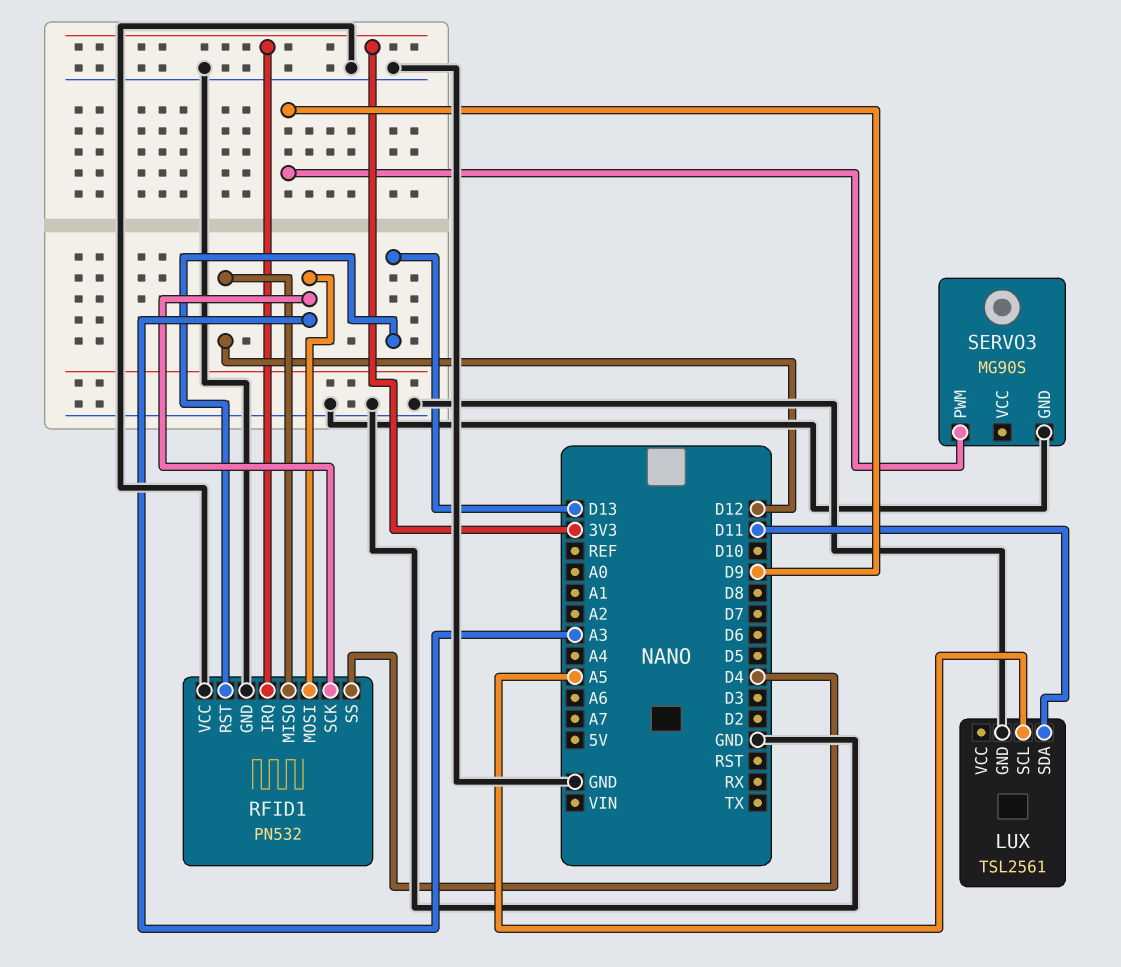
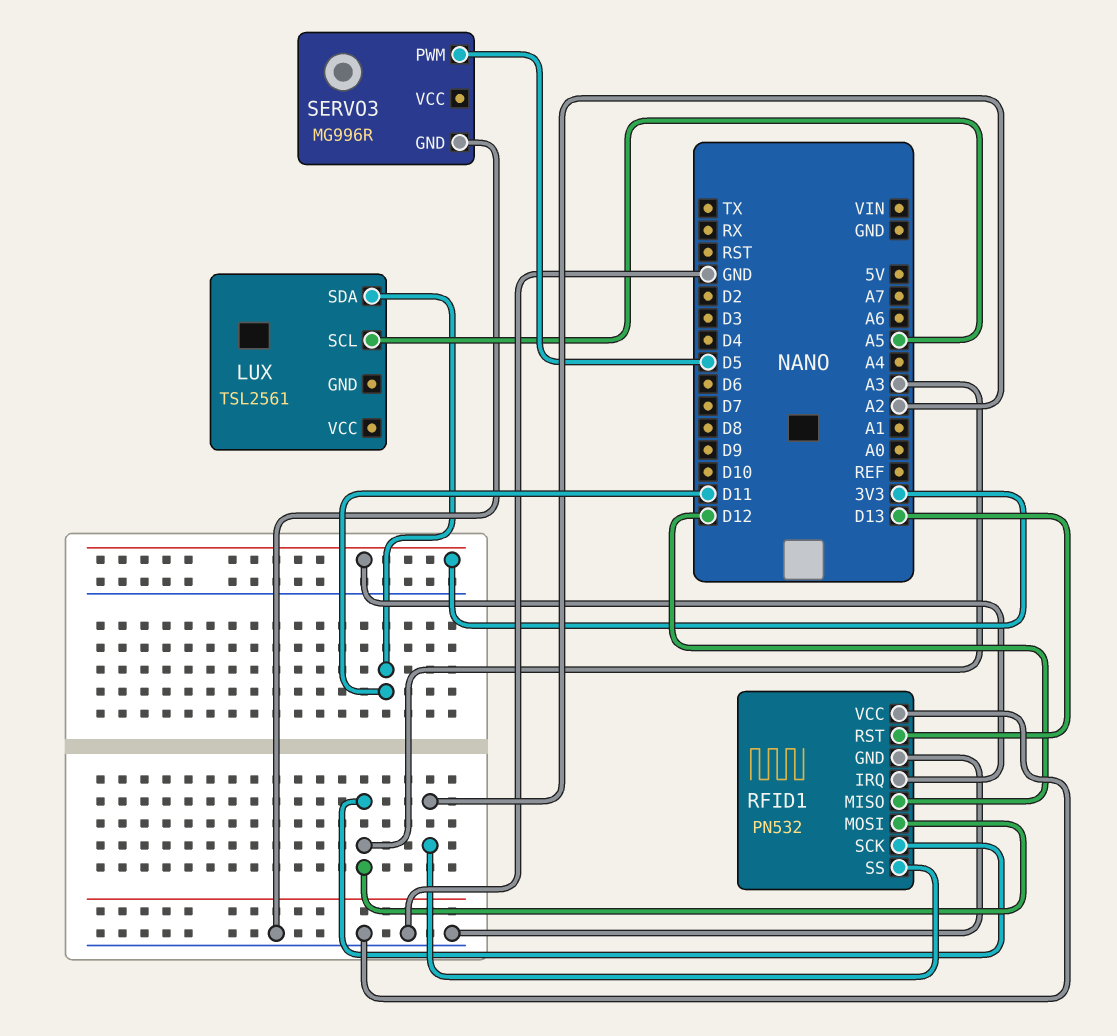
LUX pin GND: GND -> none
RFID1 pin SS: D4 -> A2
SERVO3: MG90S -> MG996R
SERVO3 pin PWM: D9 -> D5

